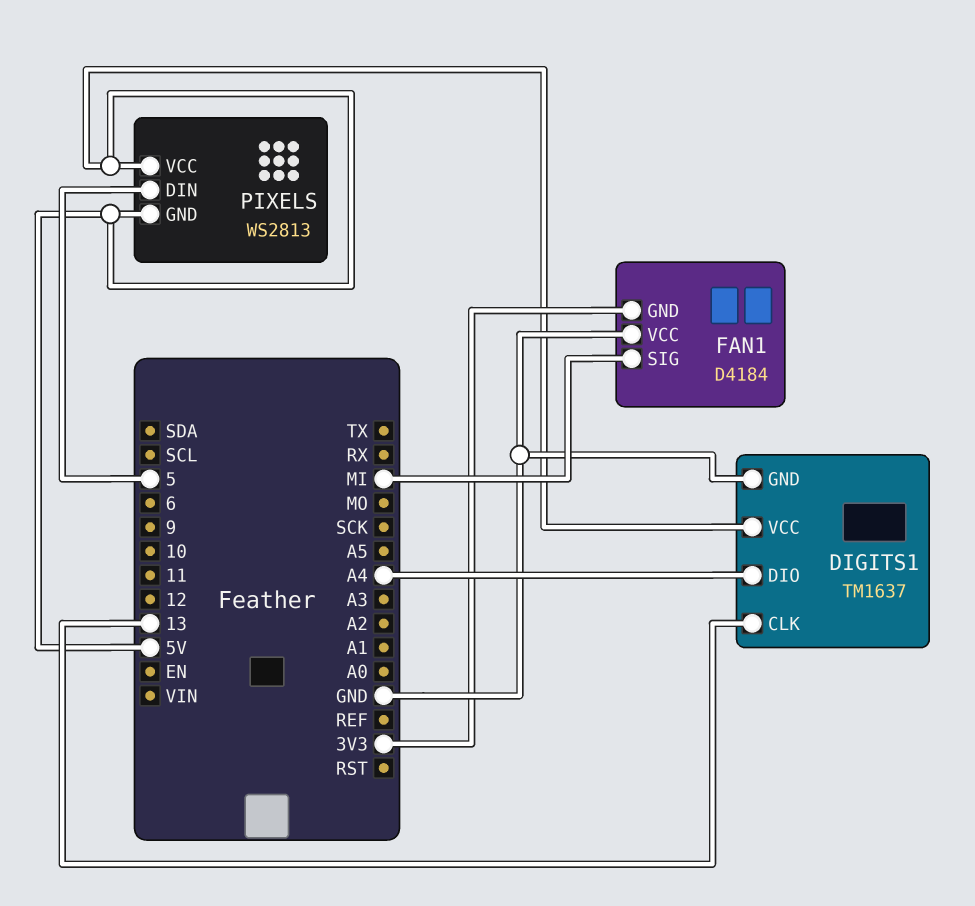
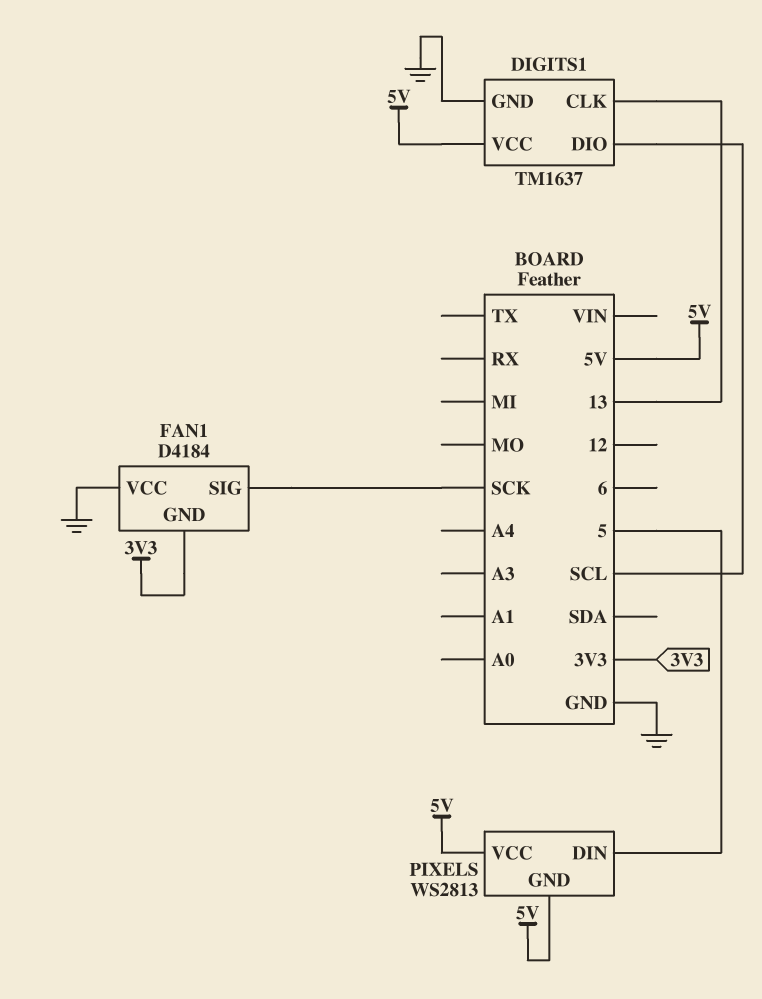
DIGITS1 pin DIO: A4 -> SCL
FAN1 pin SIG: MI -> SCK

